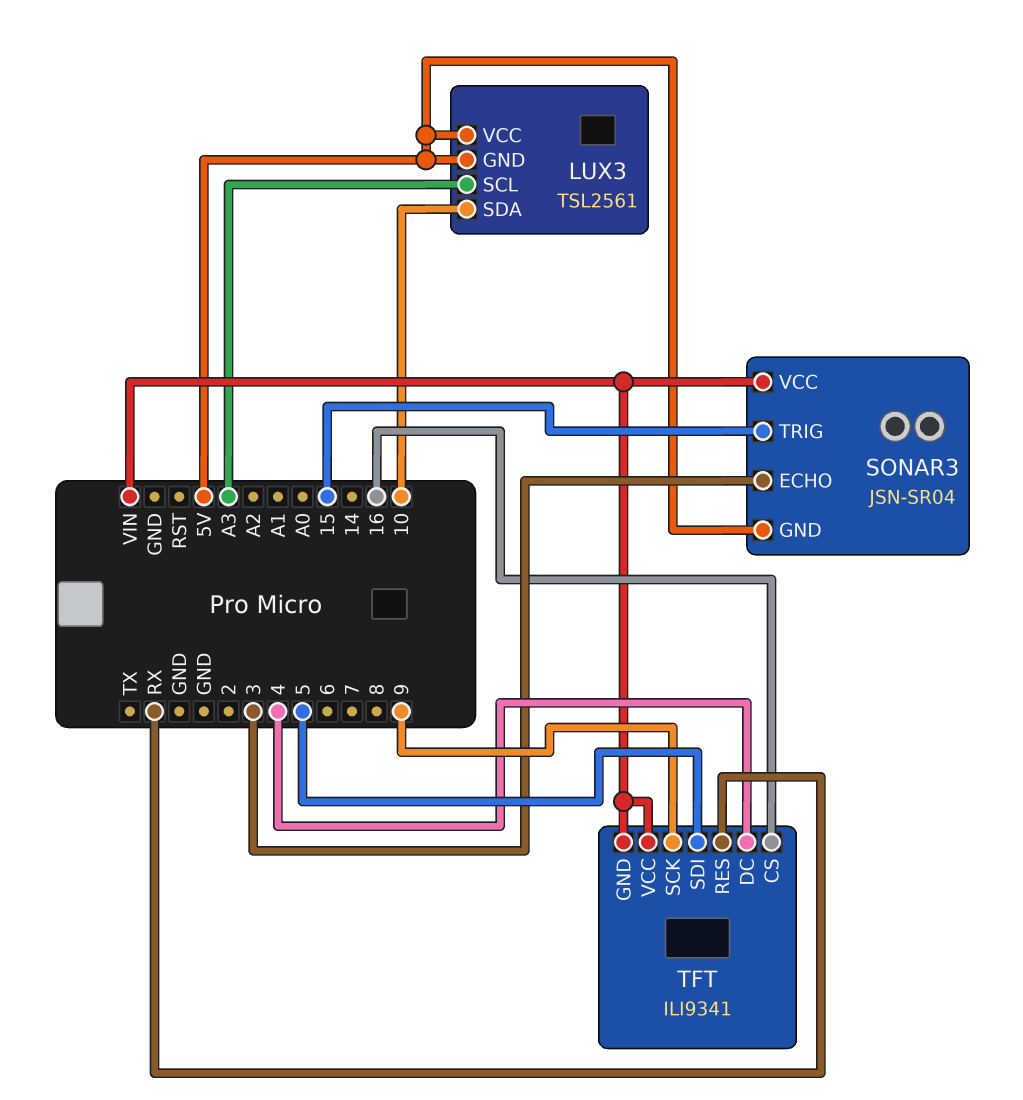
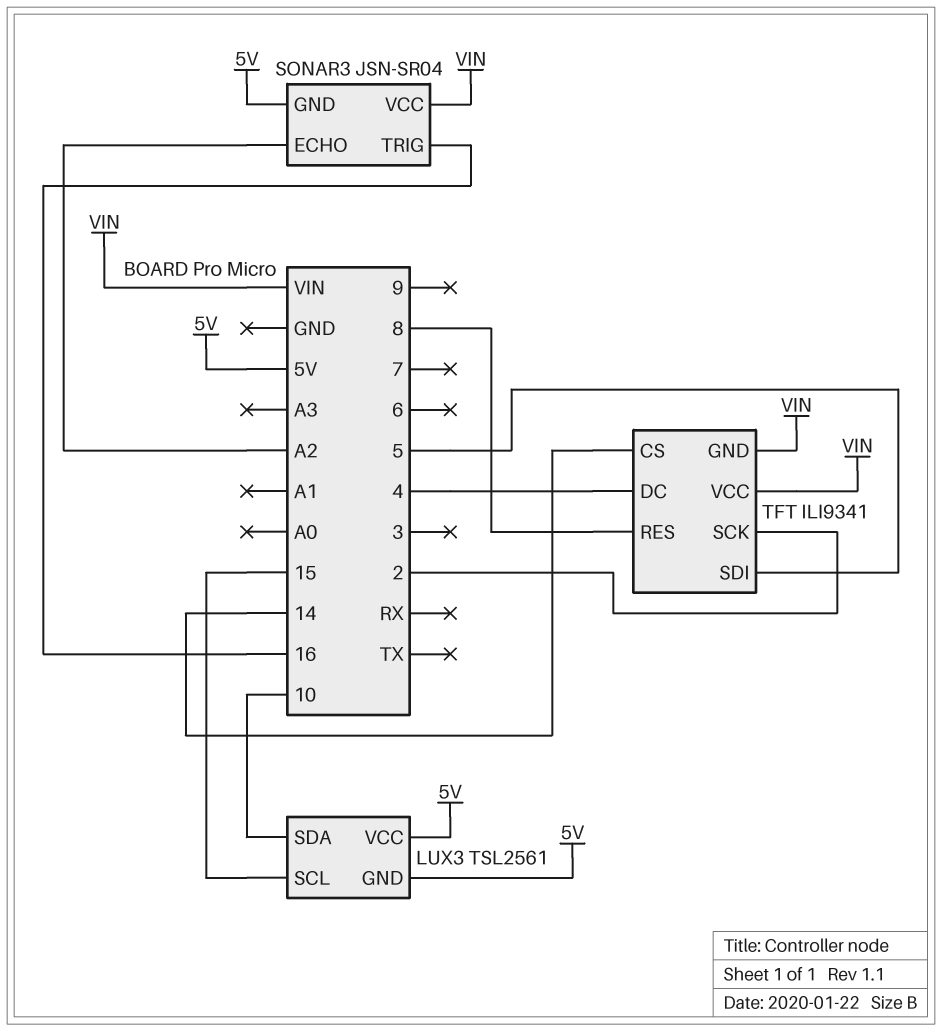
LUX3 pin SCL: A3 -> 15
SONAR3 pin ECHO: 3 -> A2
SONAR3 pin TRIG: 15 -> 16
TFT pin CS: 16 -> 14
TFT pin RES: RX -> 8
TFT pin SCK: 9 -> 2

